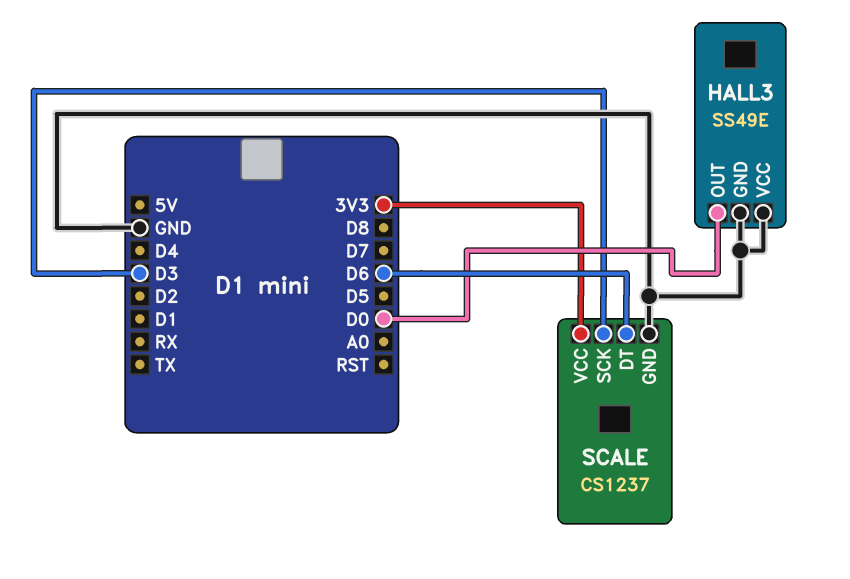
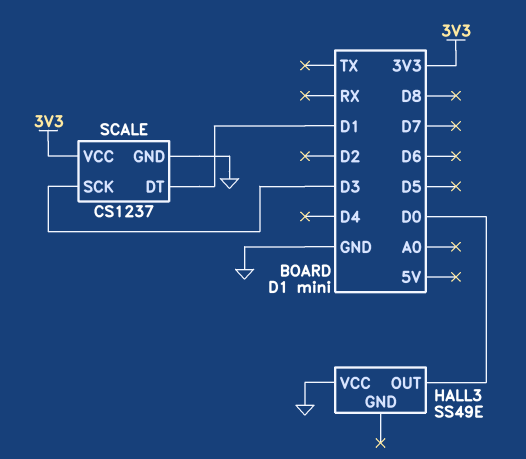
HALL3 pin GND: GND -> none
SCALE pin DT: D6 -> D1

